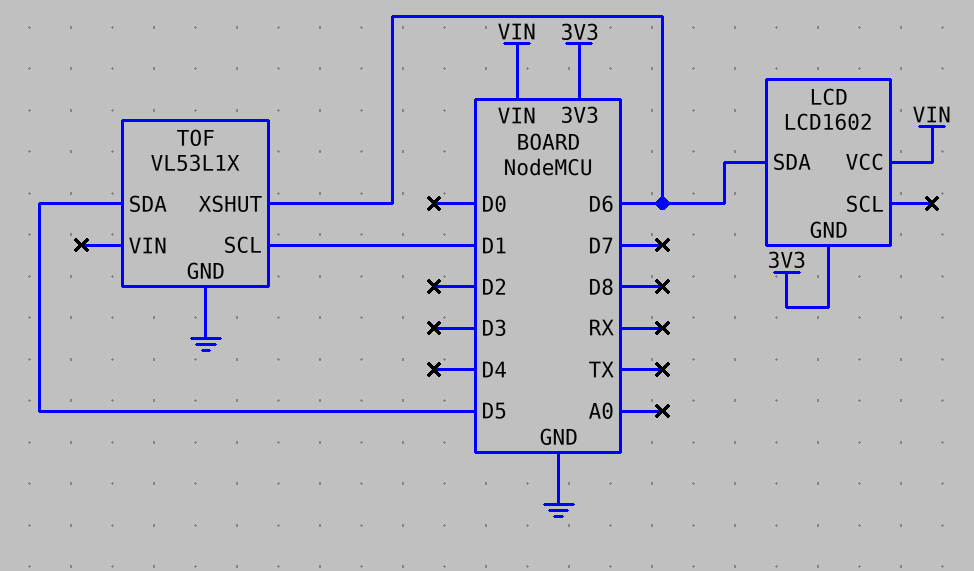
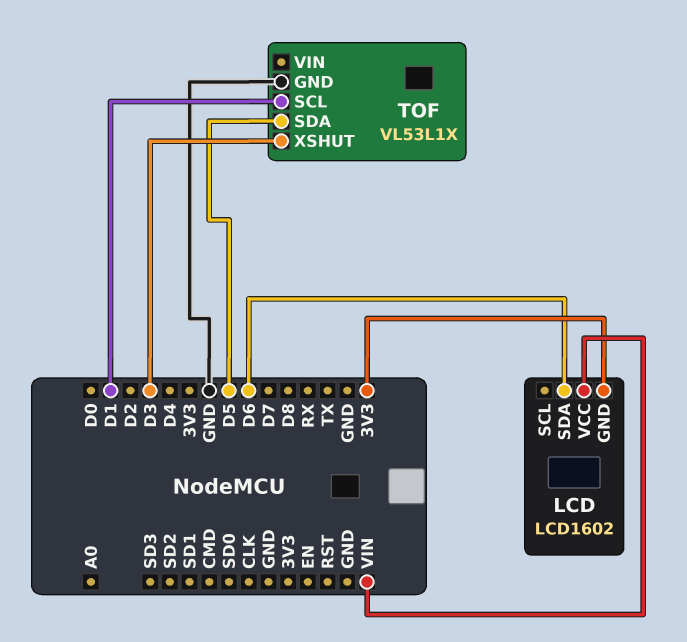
TOF pin XSHUT: D6 -> D3

